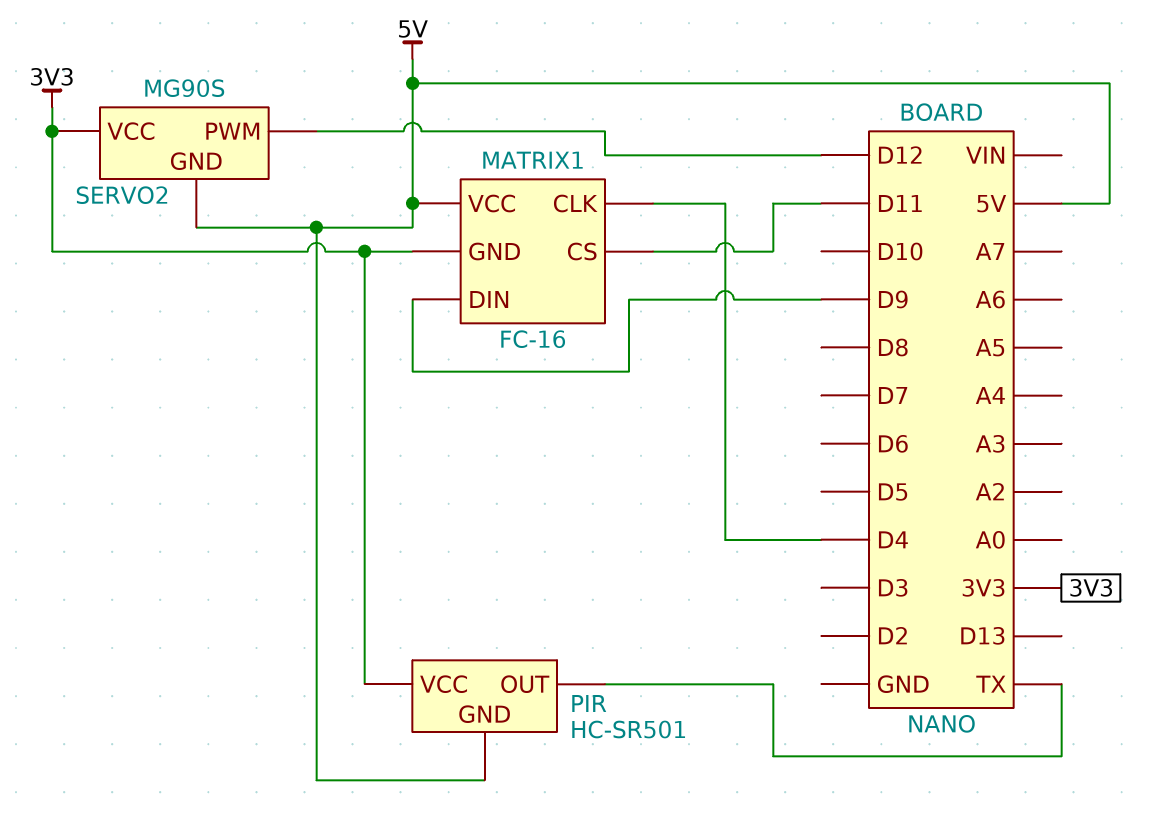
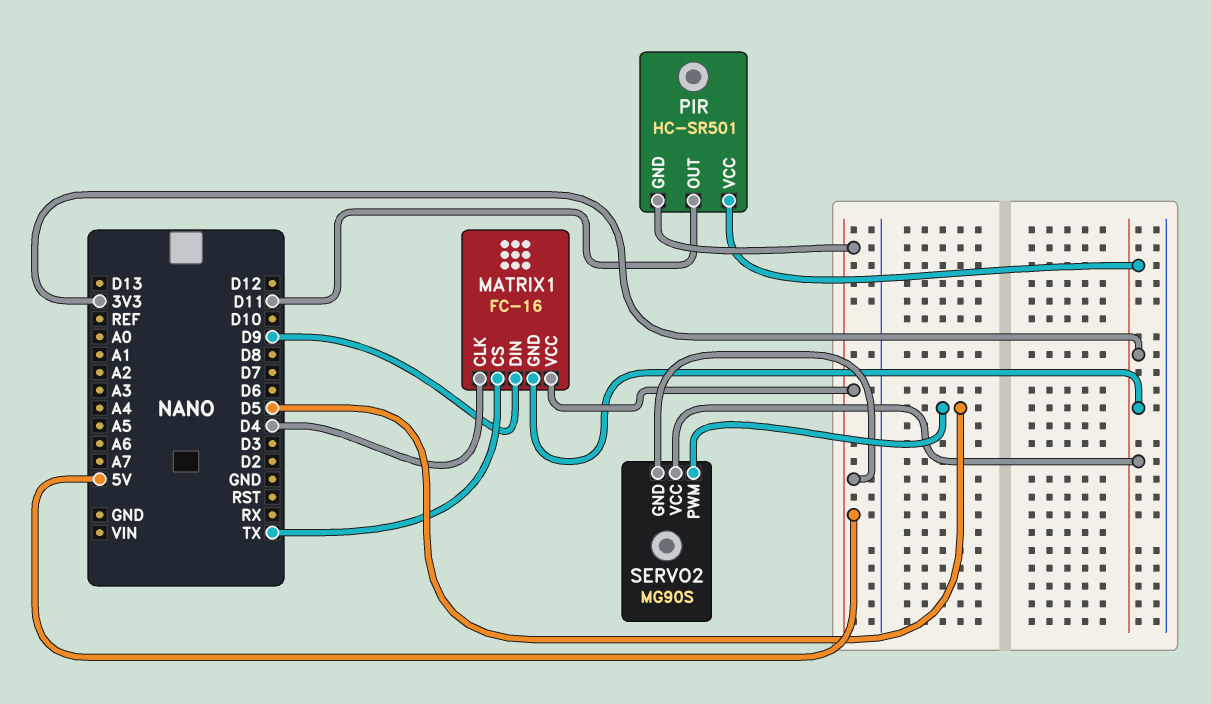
MATRIX1 pin CS: D11 -> TX
PIR pin OUT: TX -> D11
SERVO2 pin PWM: D12 -> D5

